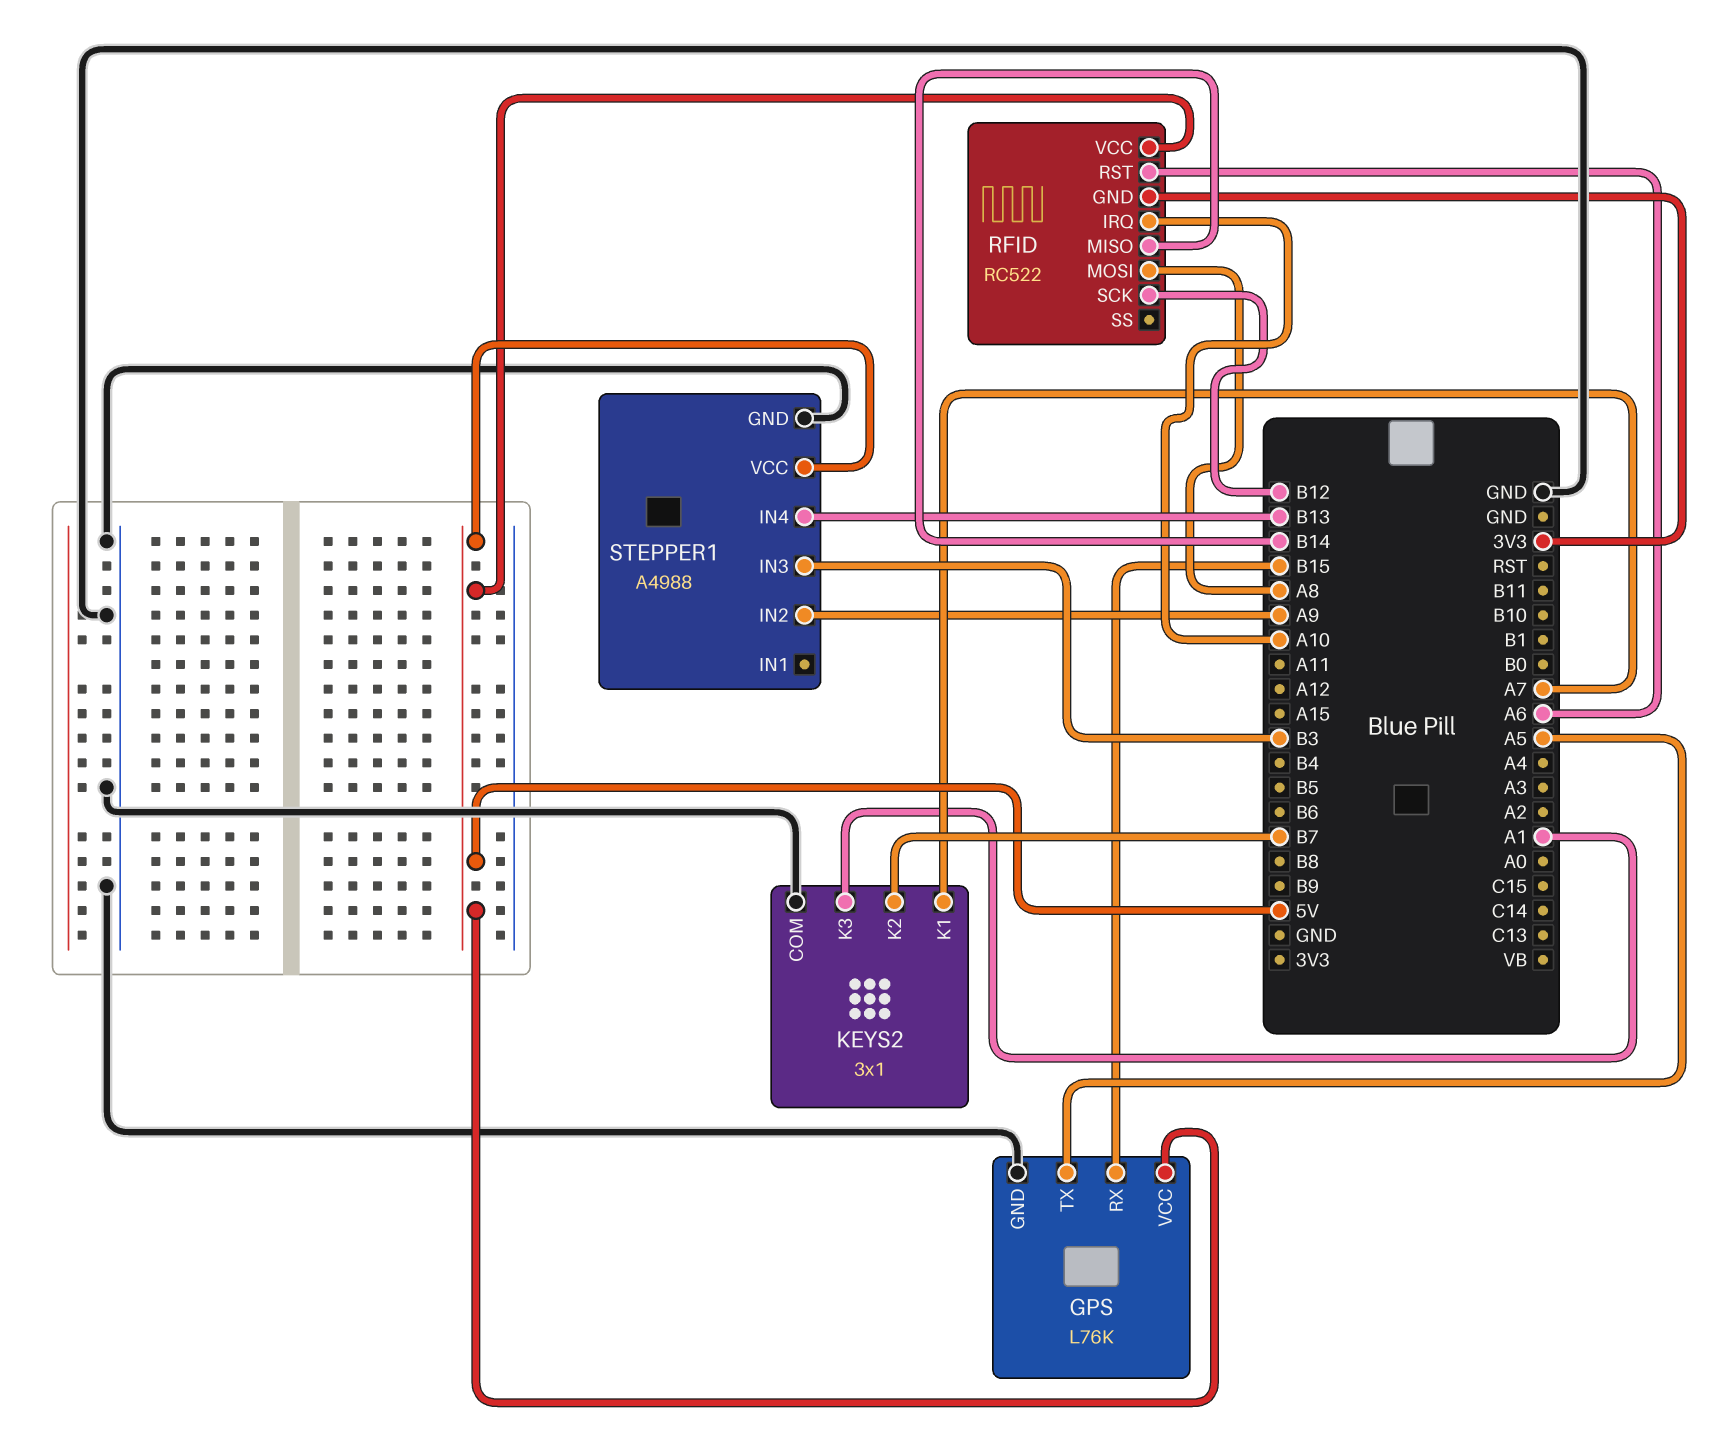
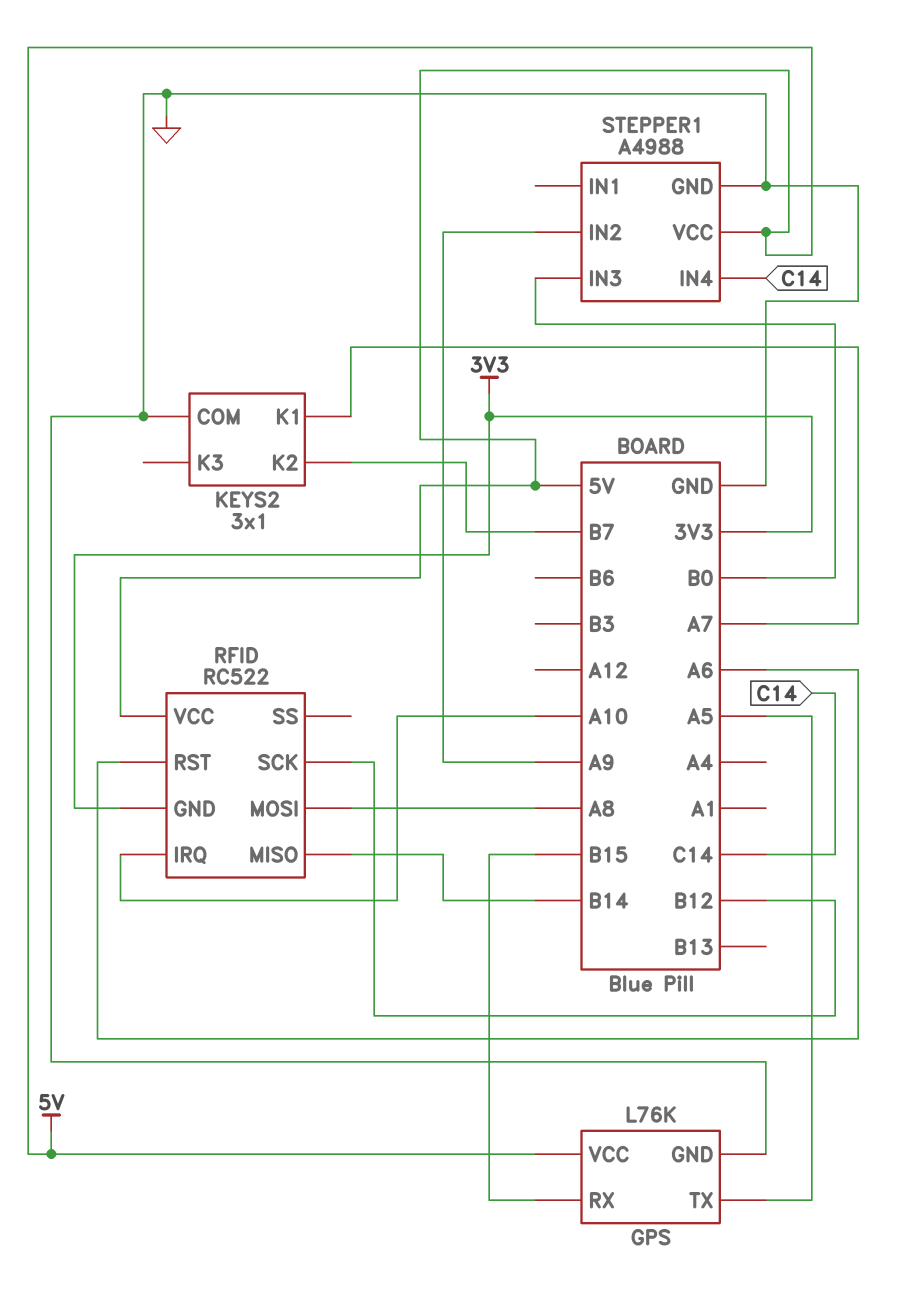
KEYS2 pin K3: A1 -> none
STEPPER1 pin IN3: B3 -> B0
STEPPER1 pin IN4: B13 -> C14

